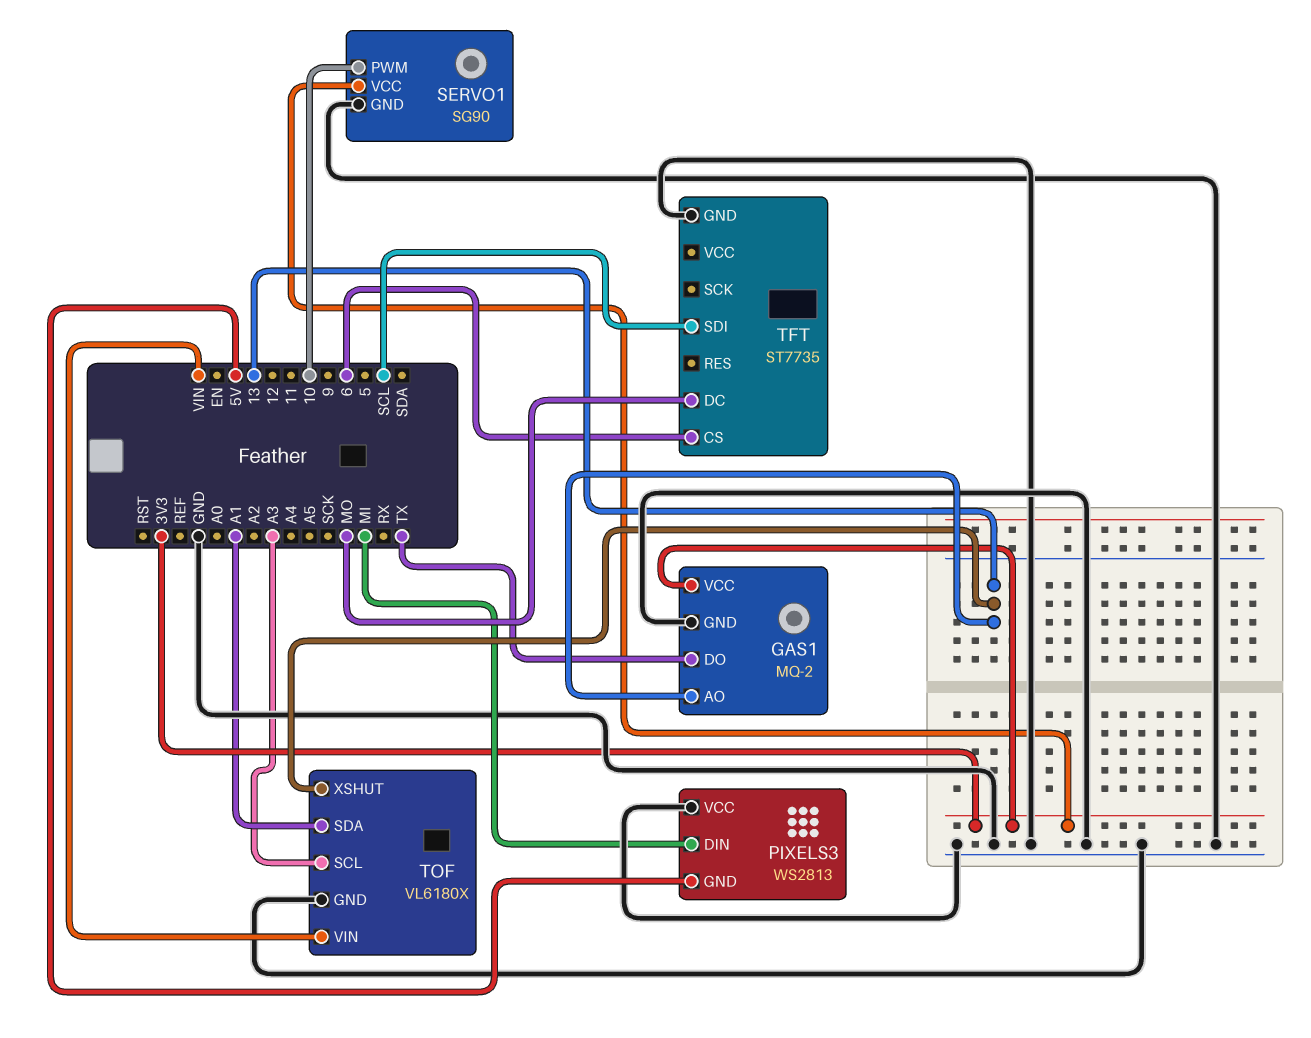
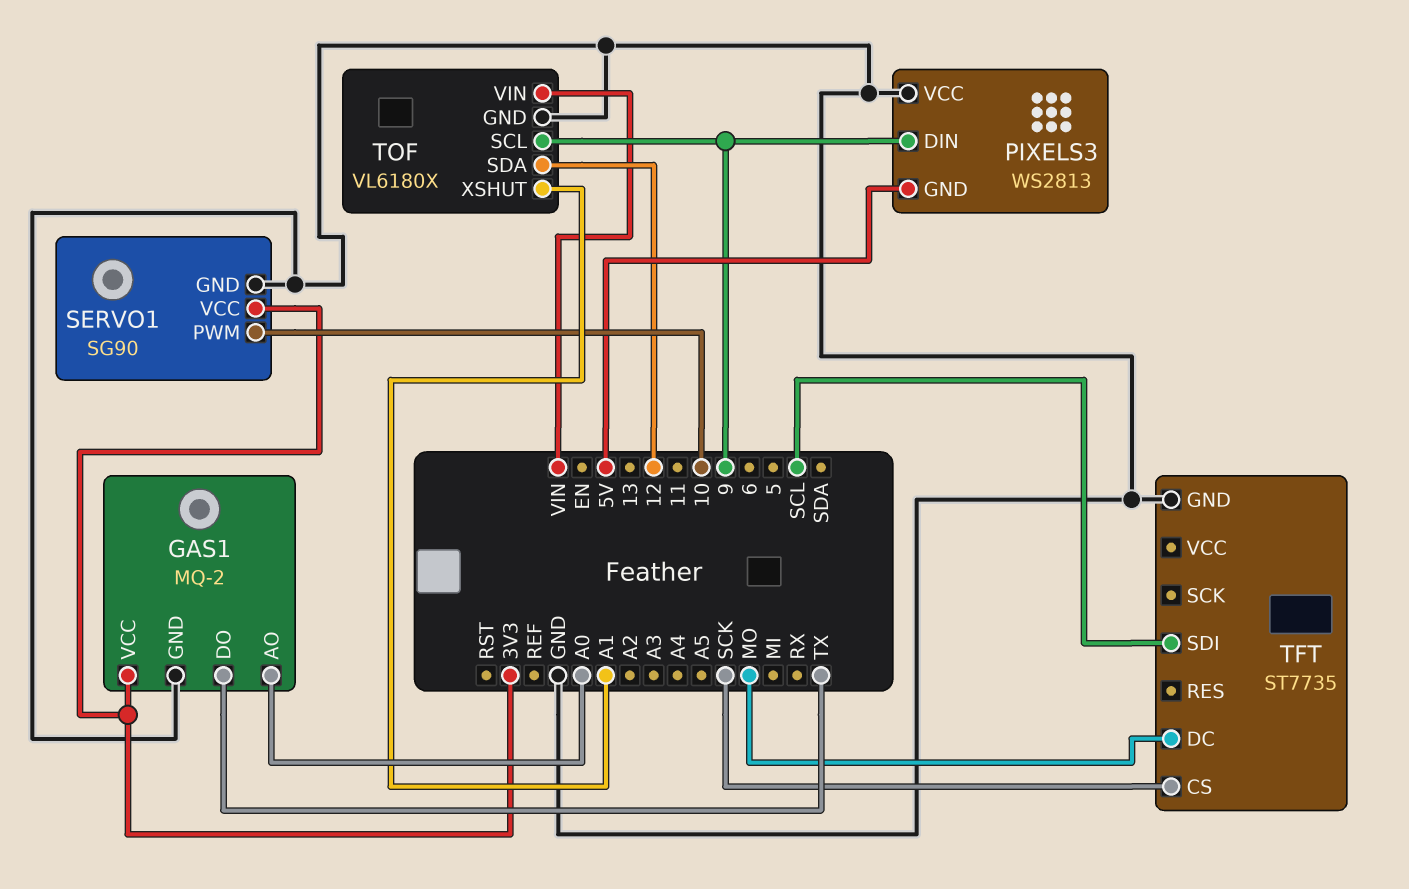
GAS1 pin AO: 13 -> A0
PIXELS3 pin DIN: MI -> 9
TFT pin CS: 6 -> SCK
TOF pin SCL: A3 -> 9
TOF pin SDA: A1 -> 12
TOF pin XSHUT: 13 -> A1

